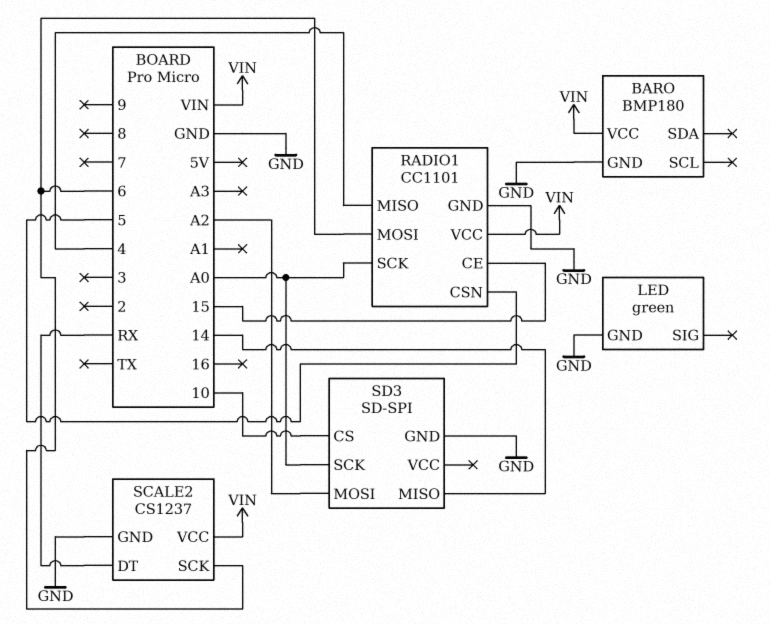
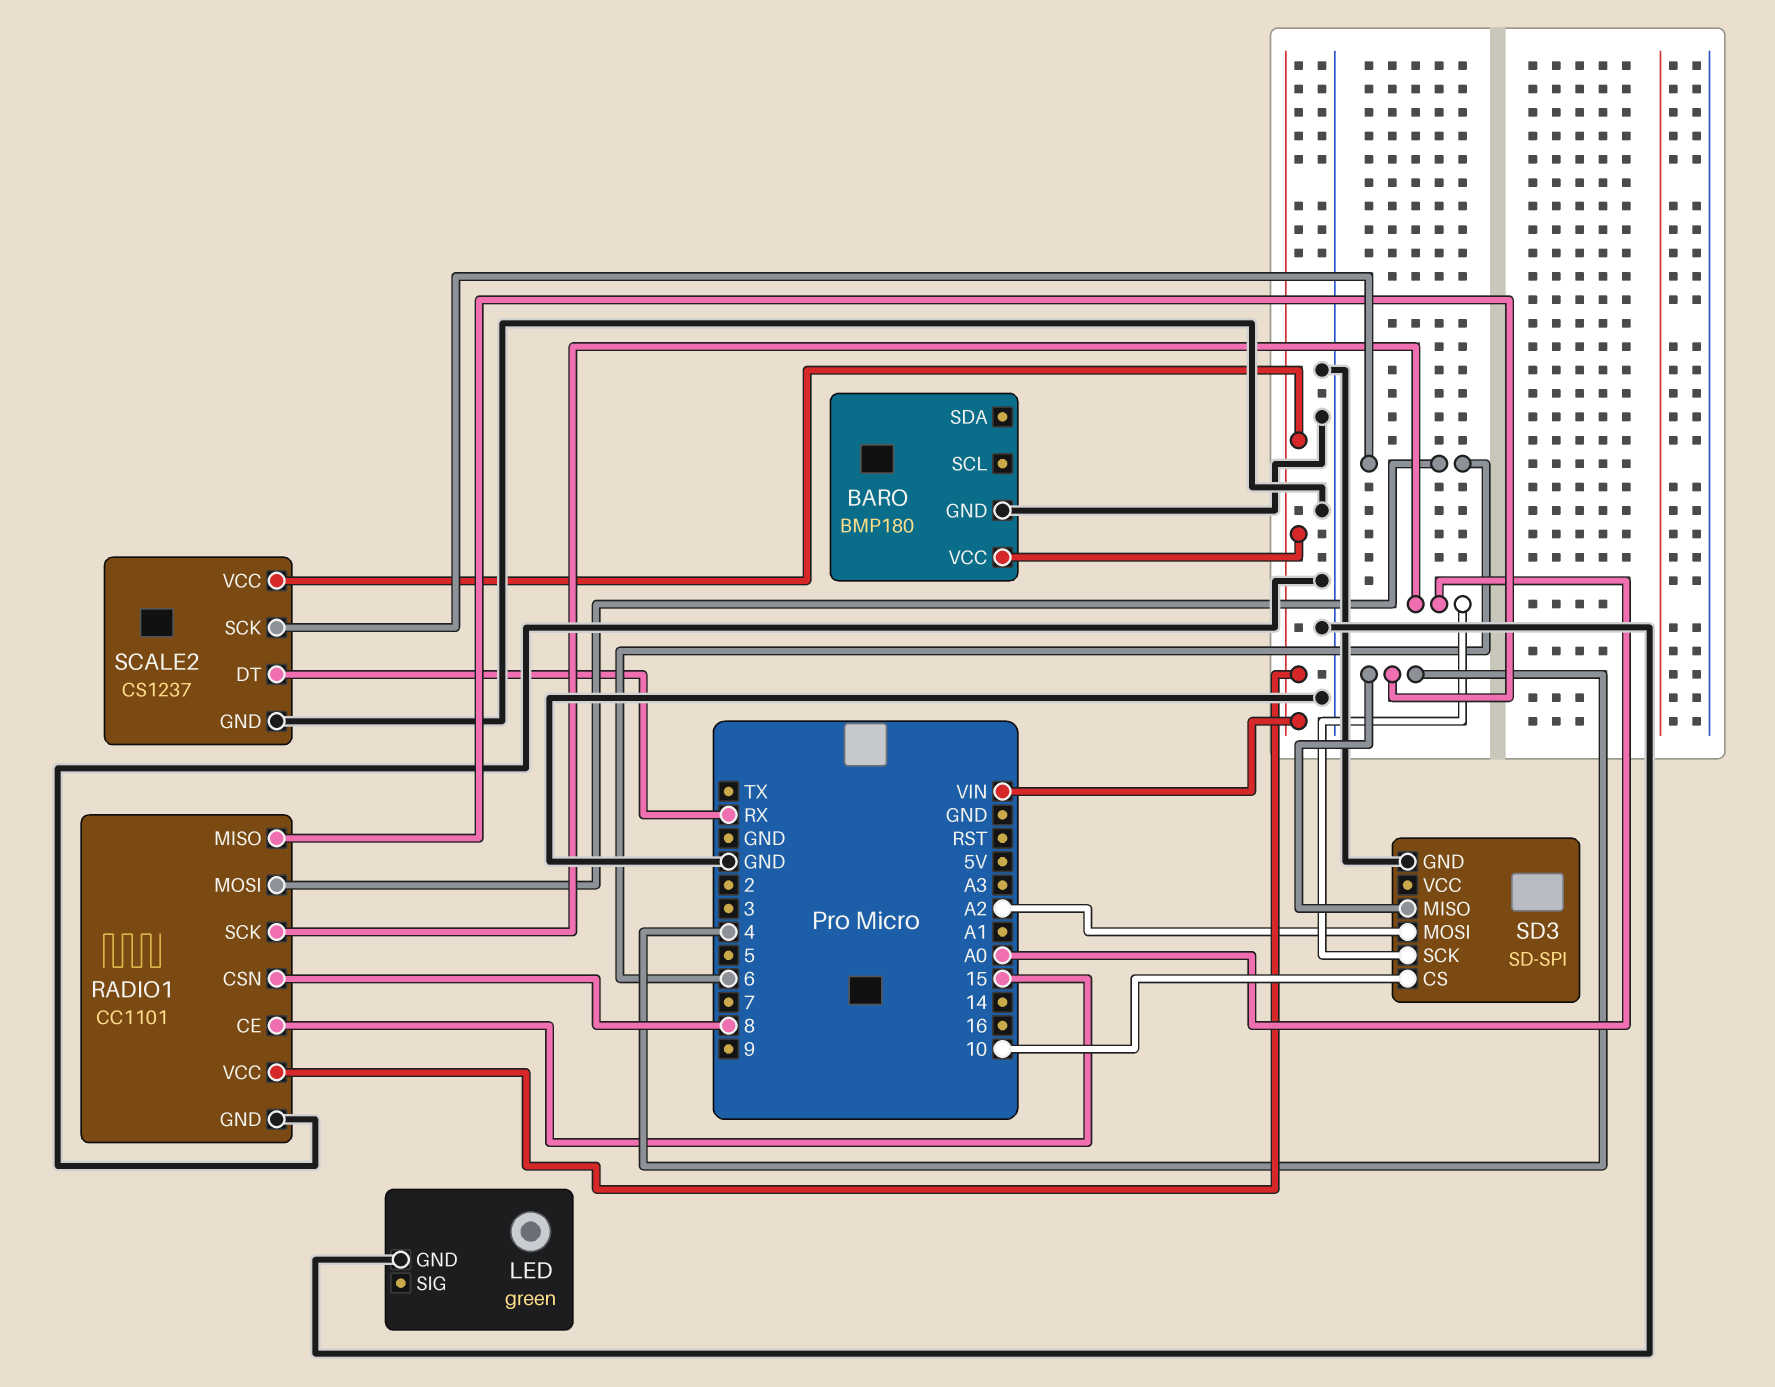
RADIO1 pin CSN: 5 -> 8
SD3 pin MISO: 14 -> 4

